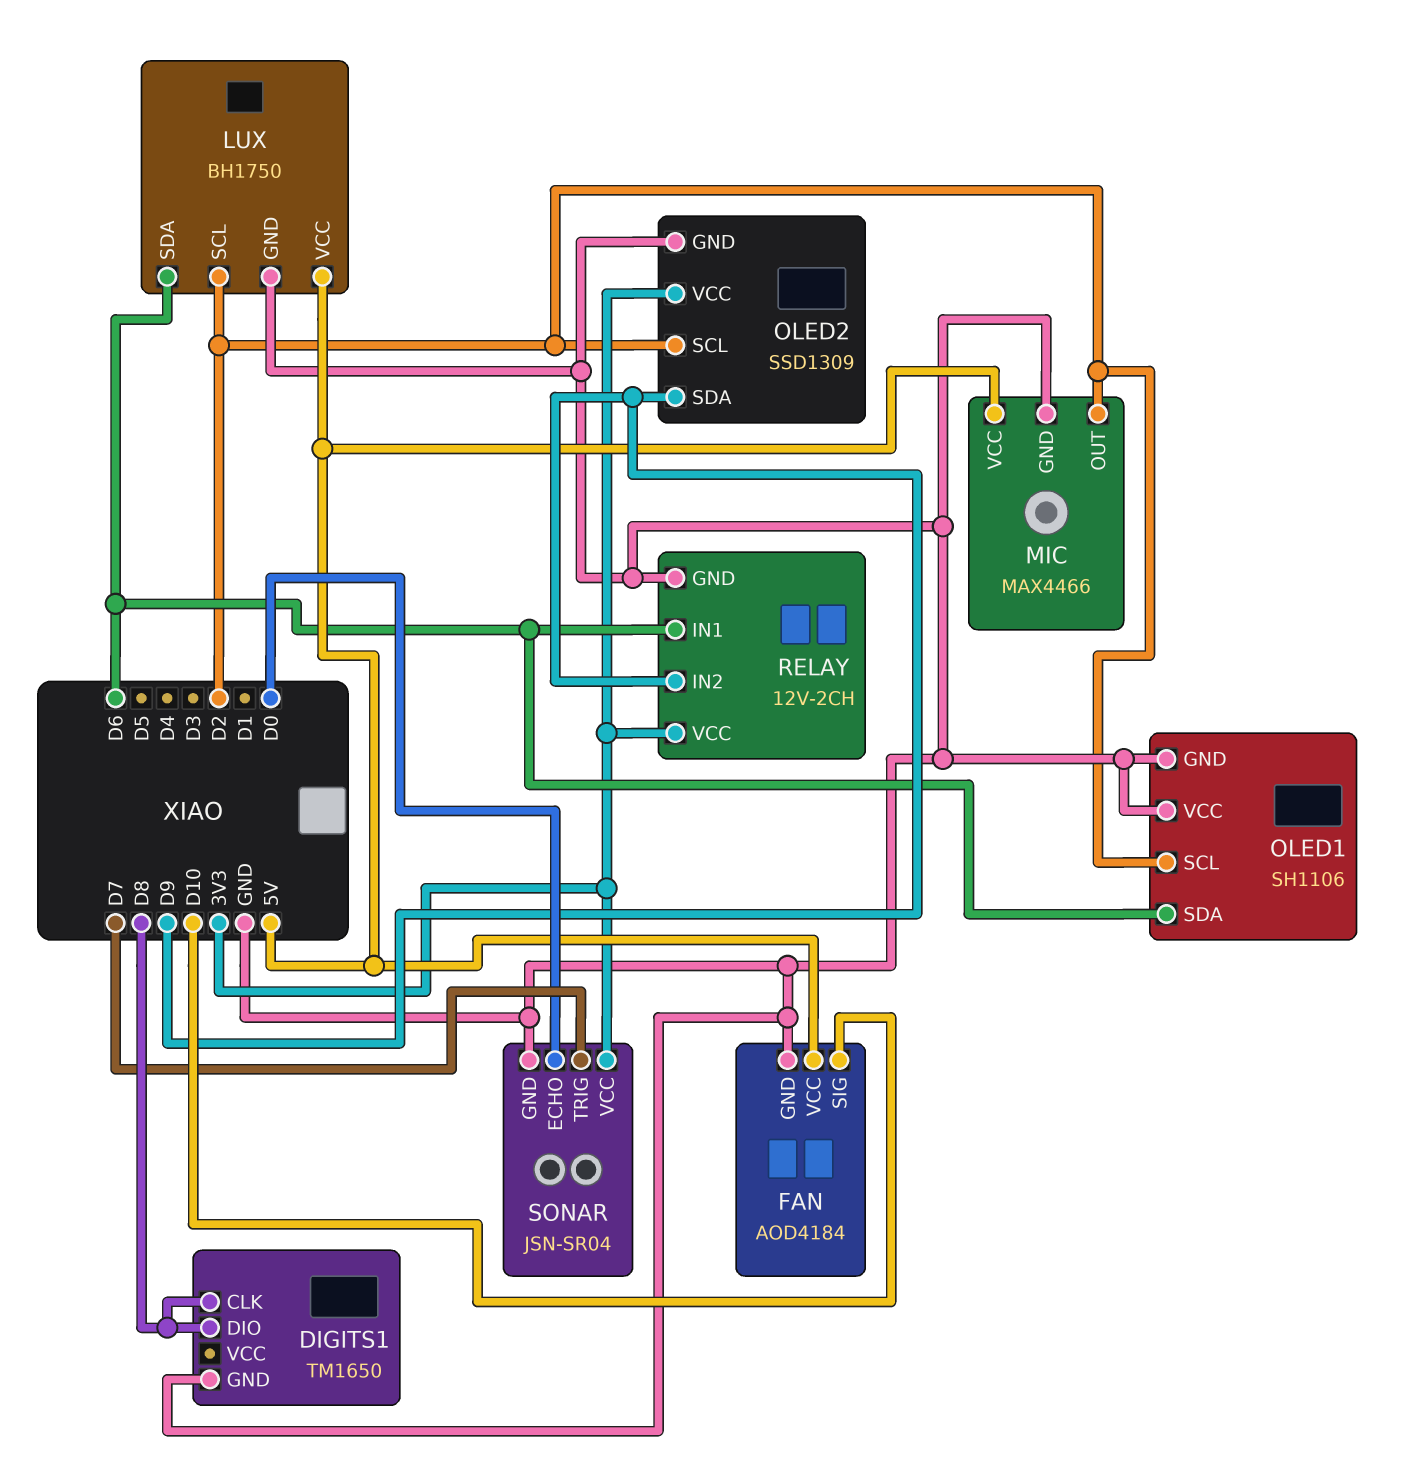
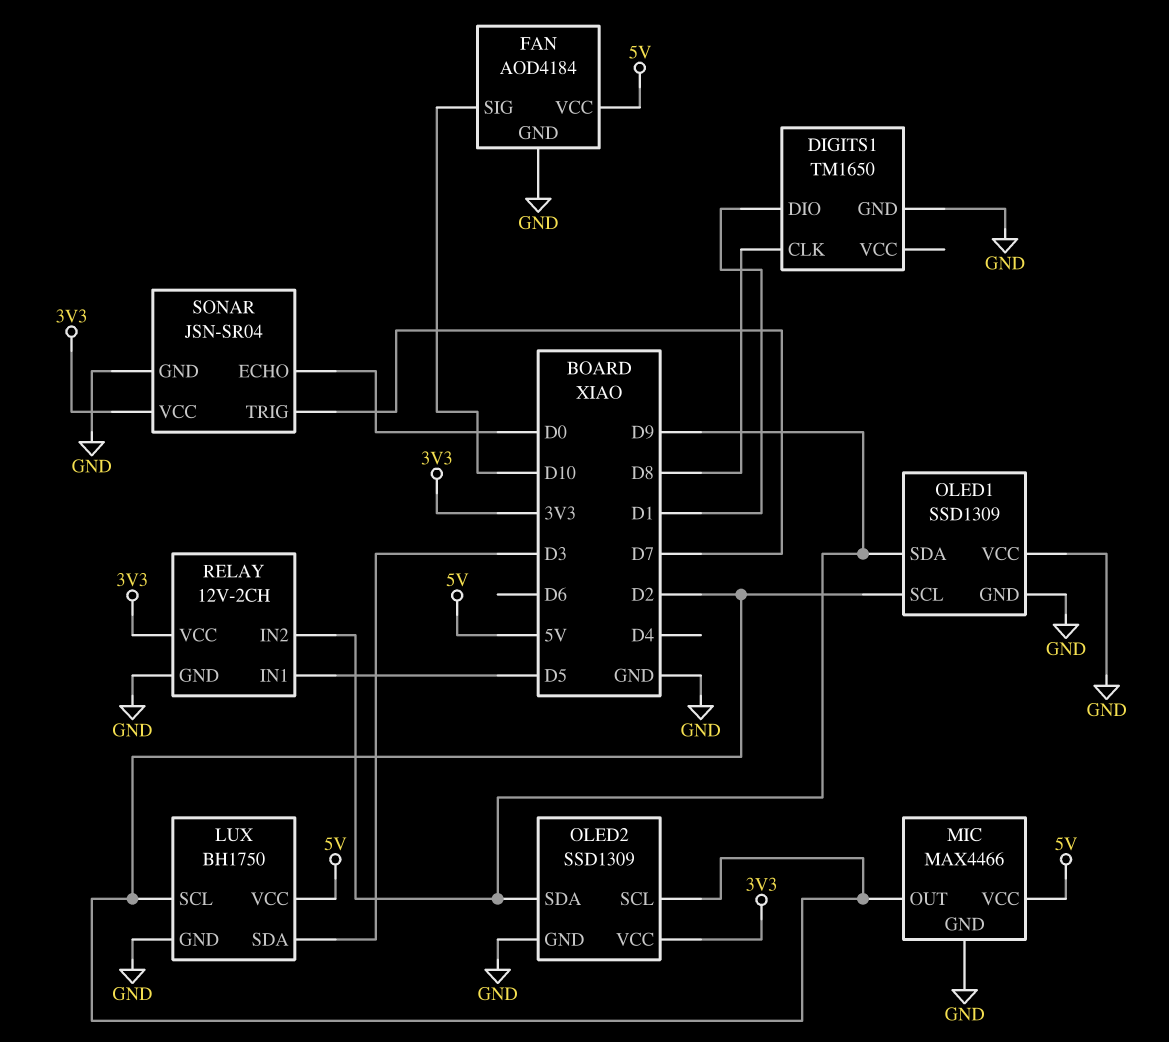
DIGITS1 pin DIO: D8 -> D1
LUX pin SDA: D6 -> D3
OLED1: SH1106 -> SSD1309
OLED1 pin SDA: D6 -> D9
RELAY pin IN1: D6 -> D5

